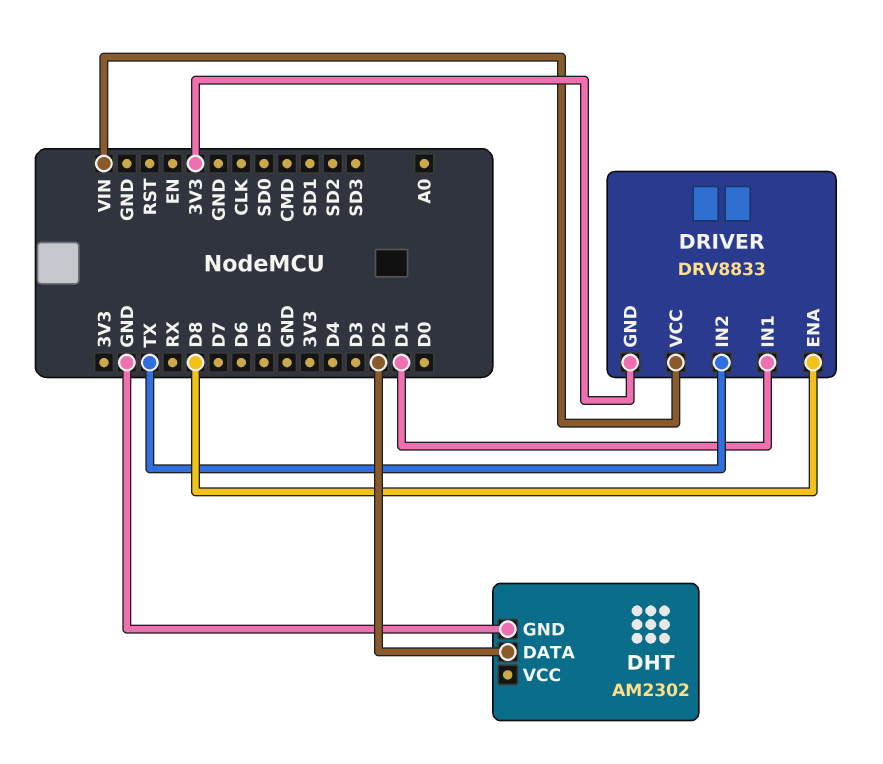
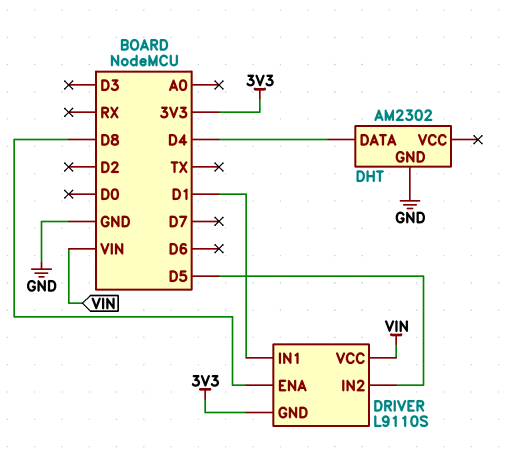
DHT pin DATA: D2 -> D4
DRIVER: DRV8833 -> L9110S
DRIVER pin IN2: TX -> D5

